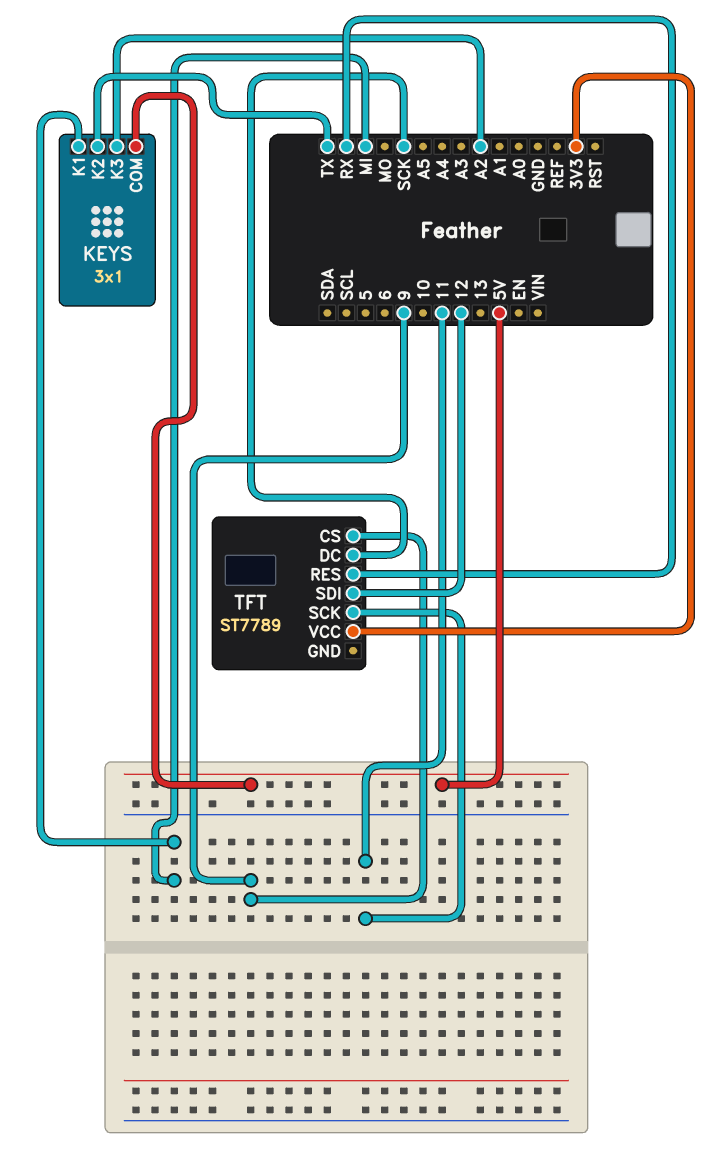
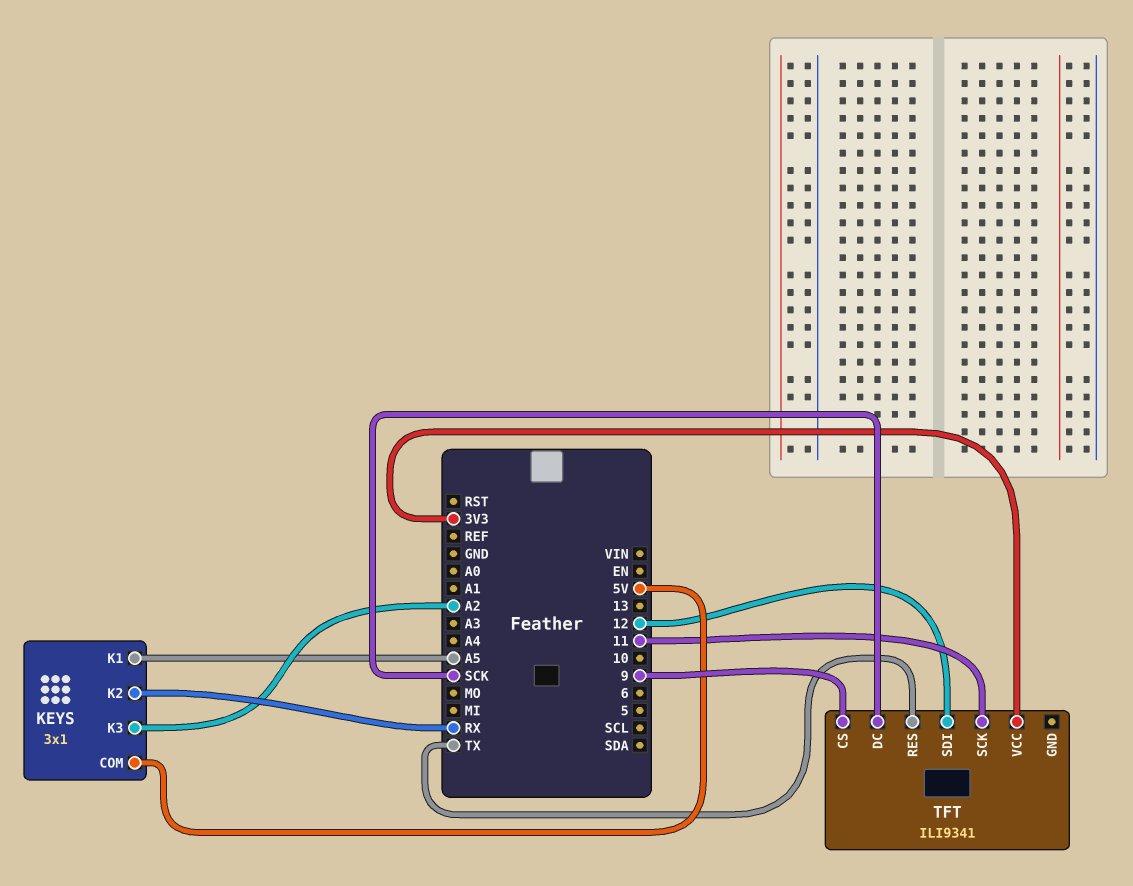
KEYS pin K1: MI -> A5
KEYS pin K2: TX -> RX
TFT: ST7789 -> ILI9341
TFT pin RES: RX -> TX

